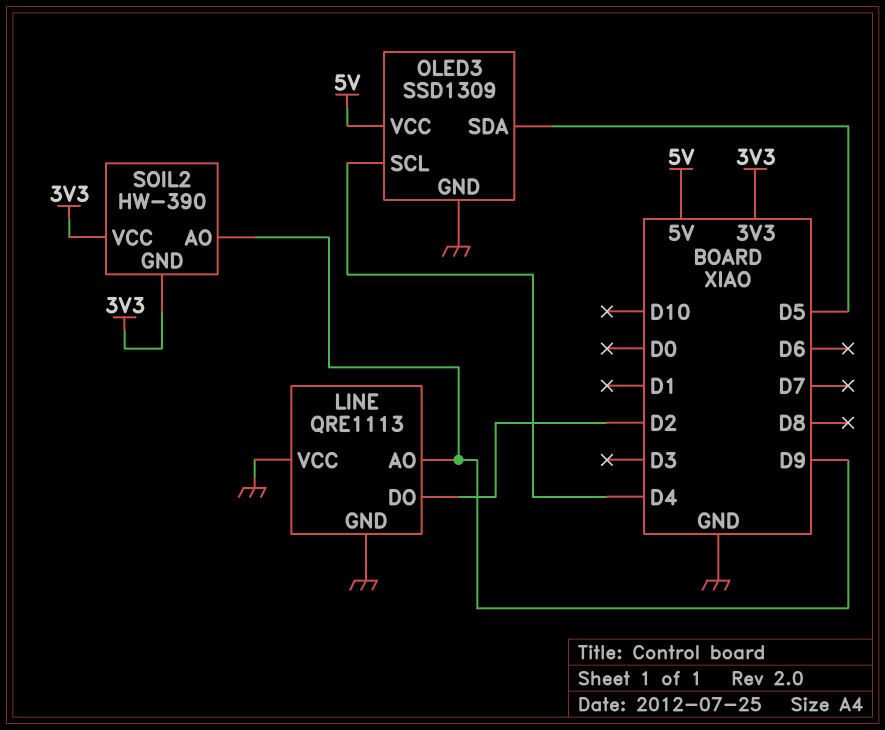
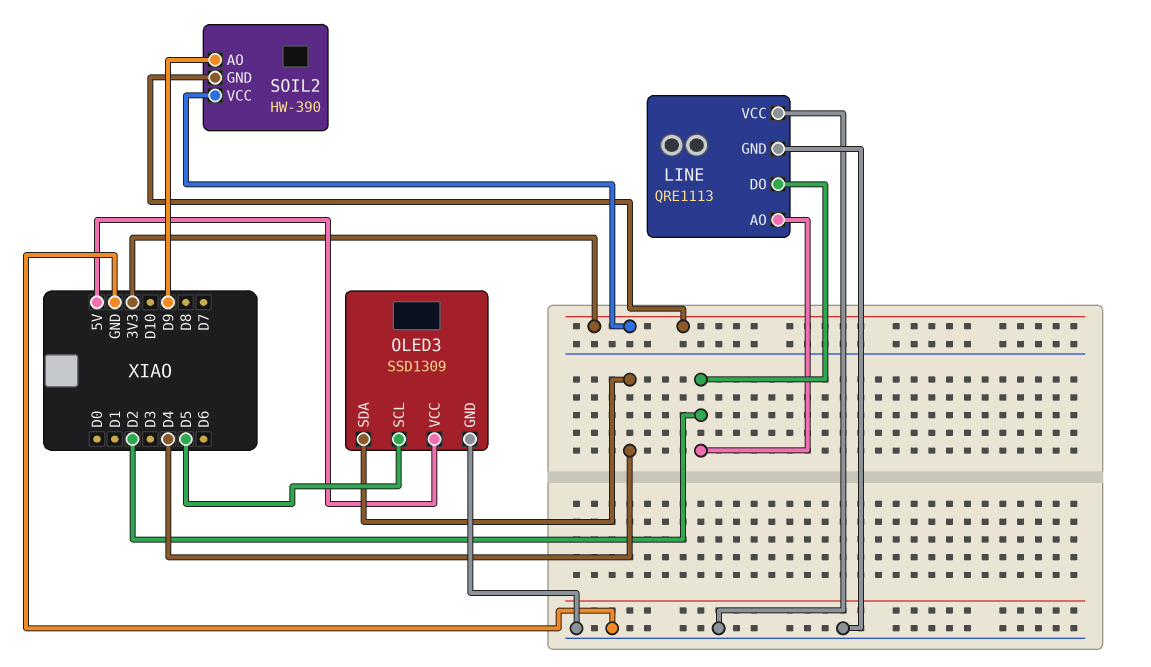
LINE pin AO: D9 -> D2
OLED3 pin SCL: D4 -> D5
OLED3 pin SDA: D5 -> D4

